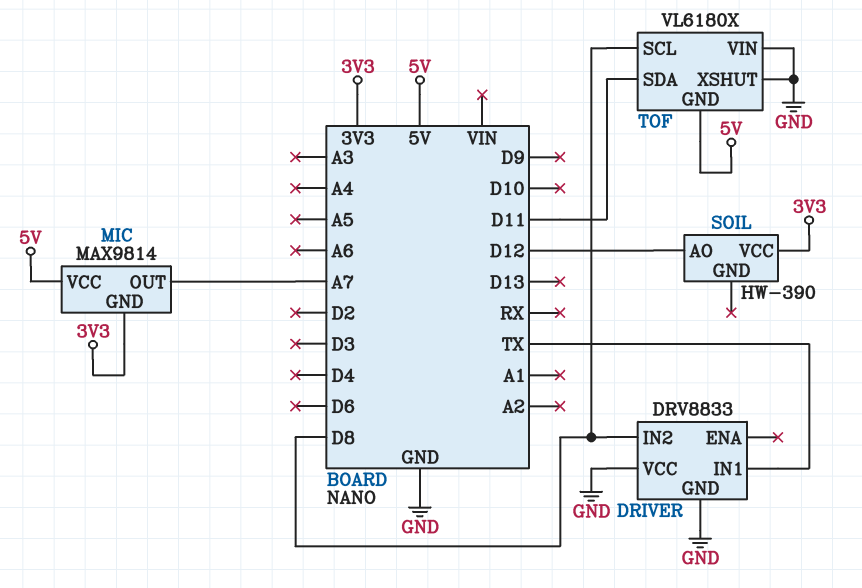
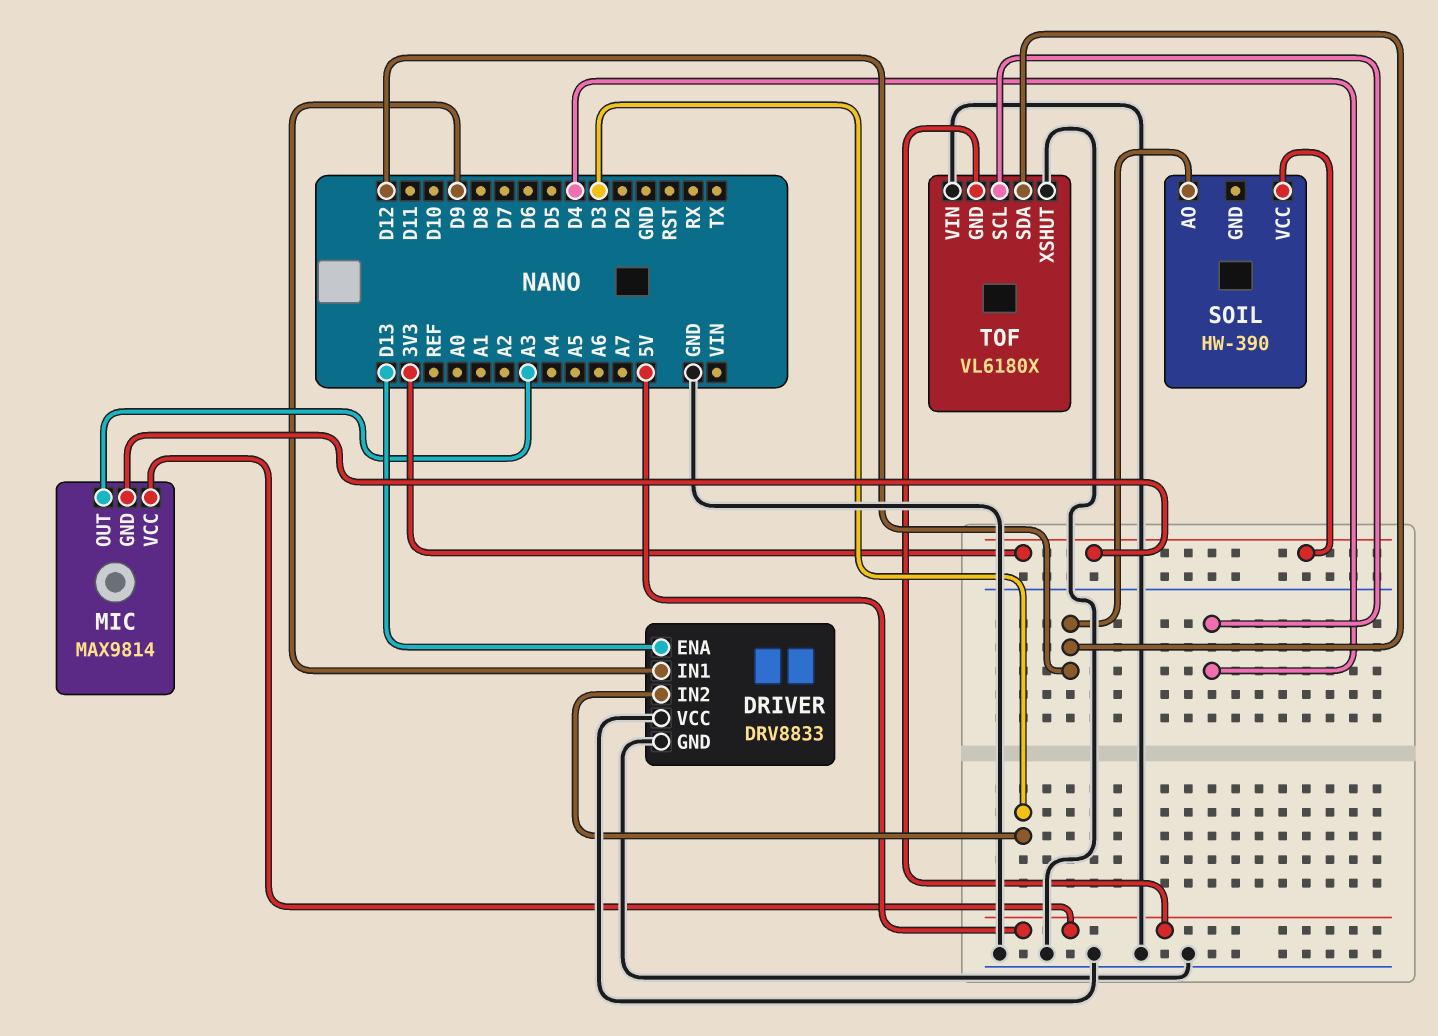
DRIVER pin ENA: none -> D13
DRIVER pin IN1: TX -> D9
DRIVER pin IN2: D8 -> D3
MIC pin OUT: A7 -> A3
TOF pin SCL: D8 -> D4
TOF pin SDA: D11 -> D12

